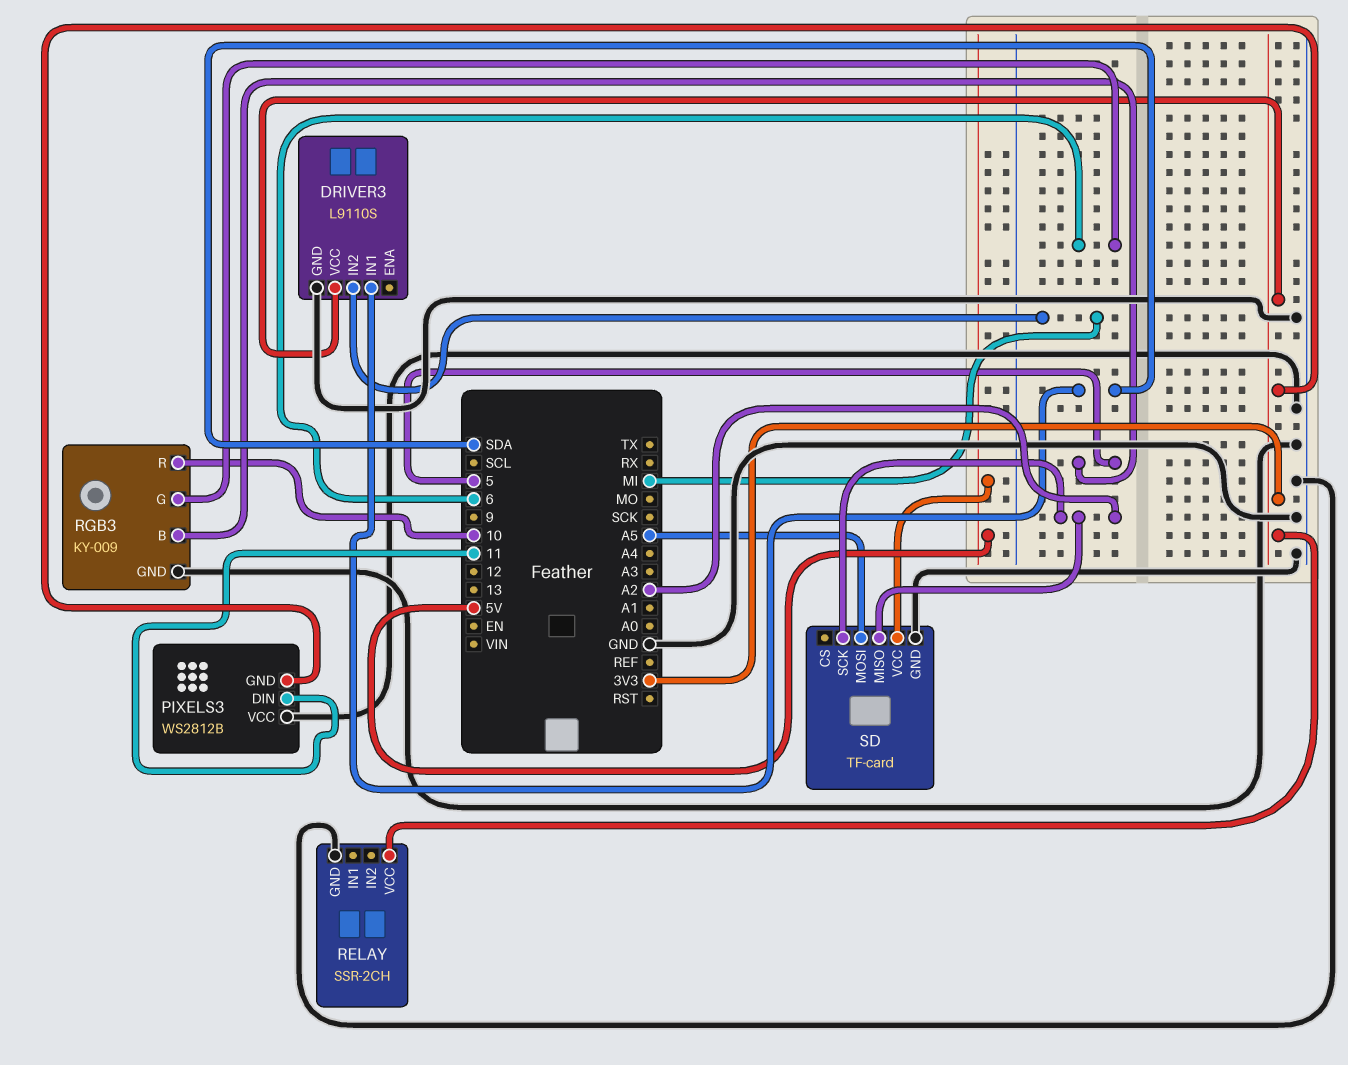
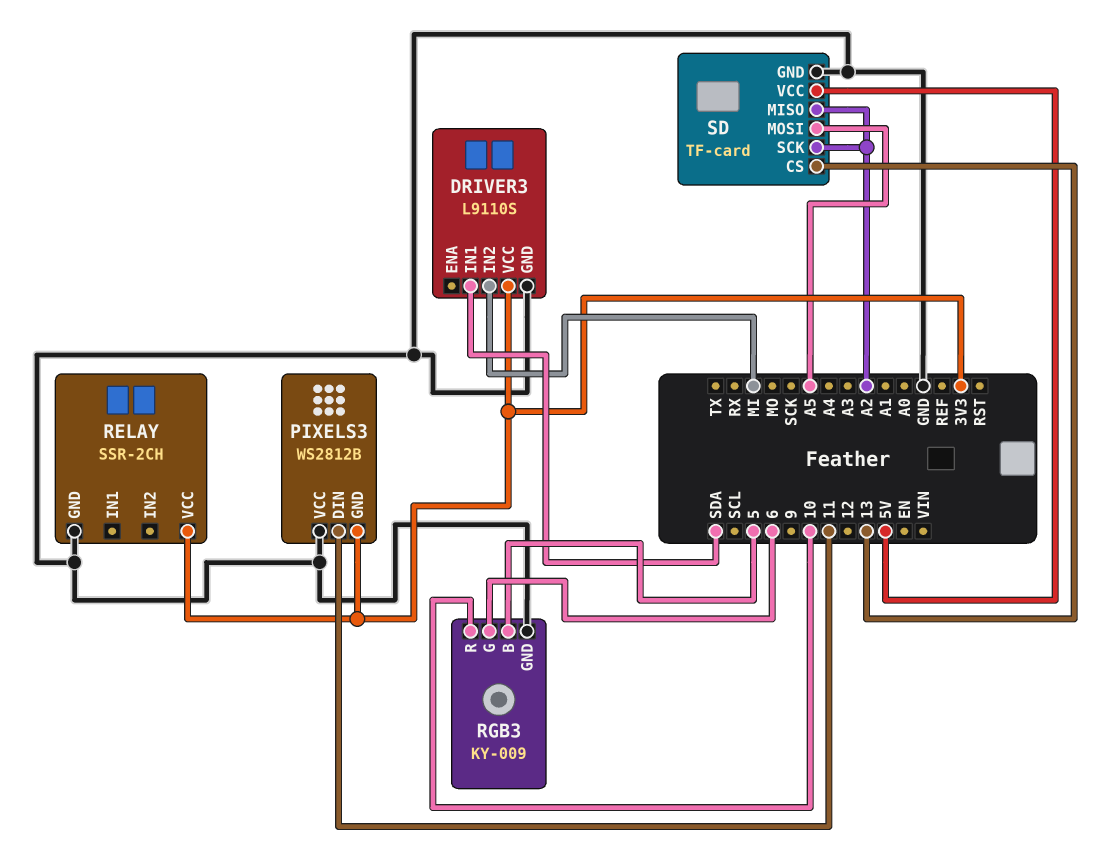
SD pin CS: none -> 13

